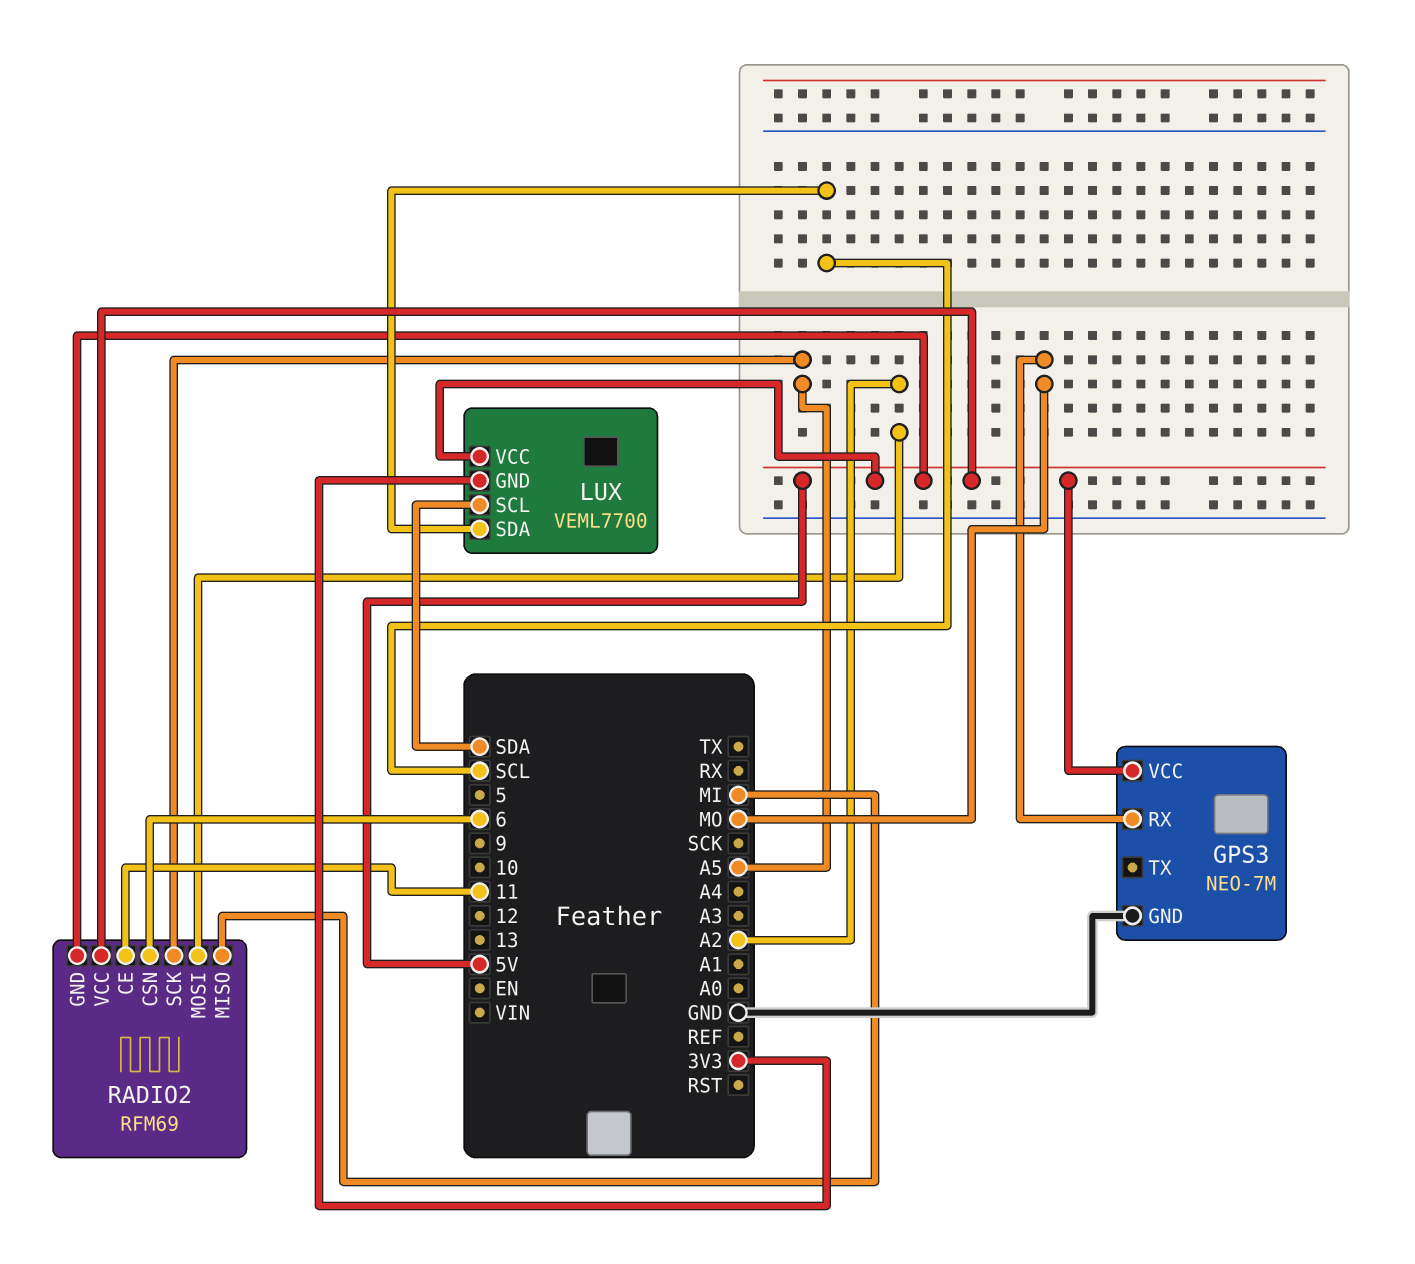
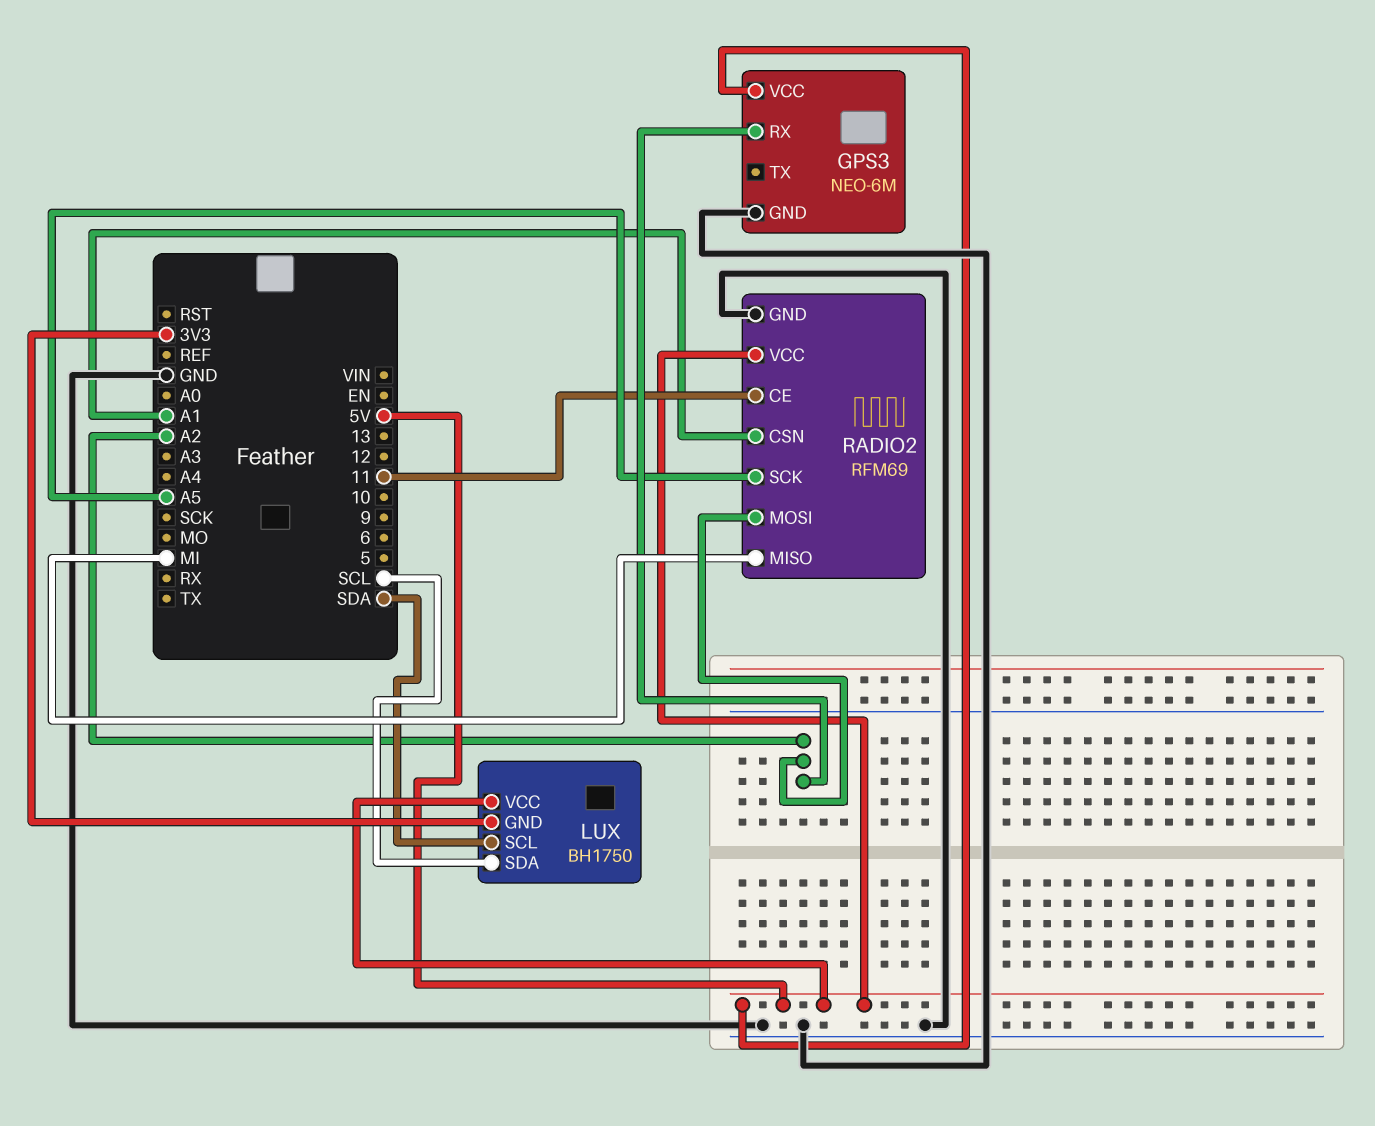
GPS3: NEO-7M -> NEO-6M
GPS3 pin RX: MO -> A2
LUX: VEML7700 -> BH1750
RADIO2 pin CSN: 6 -> A1
RADIO2 pin GND: 5V -> GND

